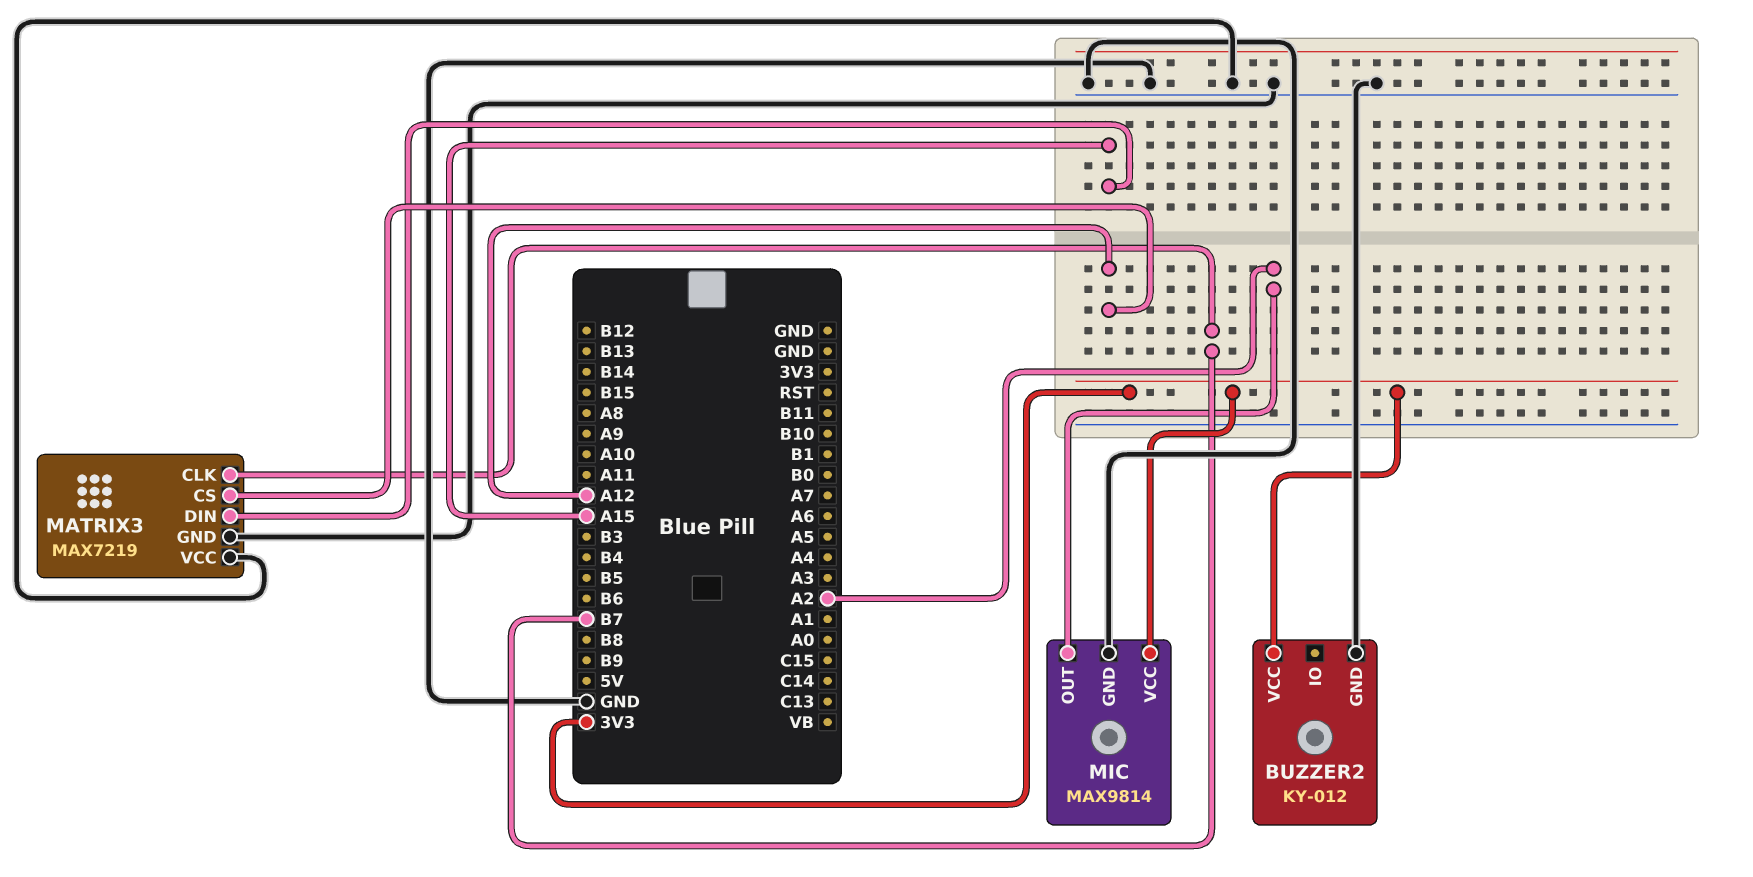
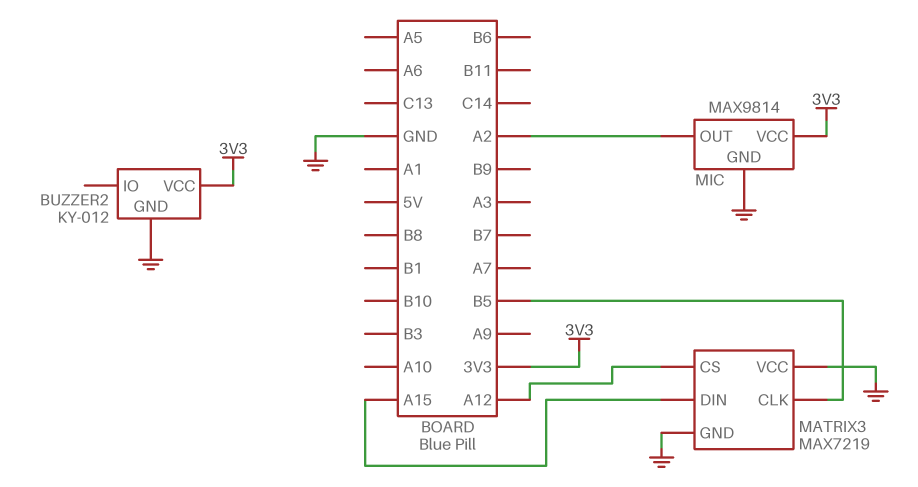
MATRIX3 pin CLK: B7 -> B5

